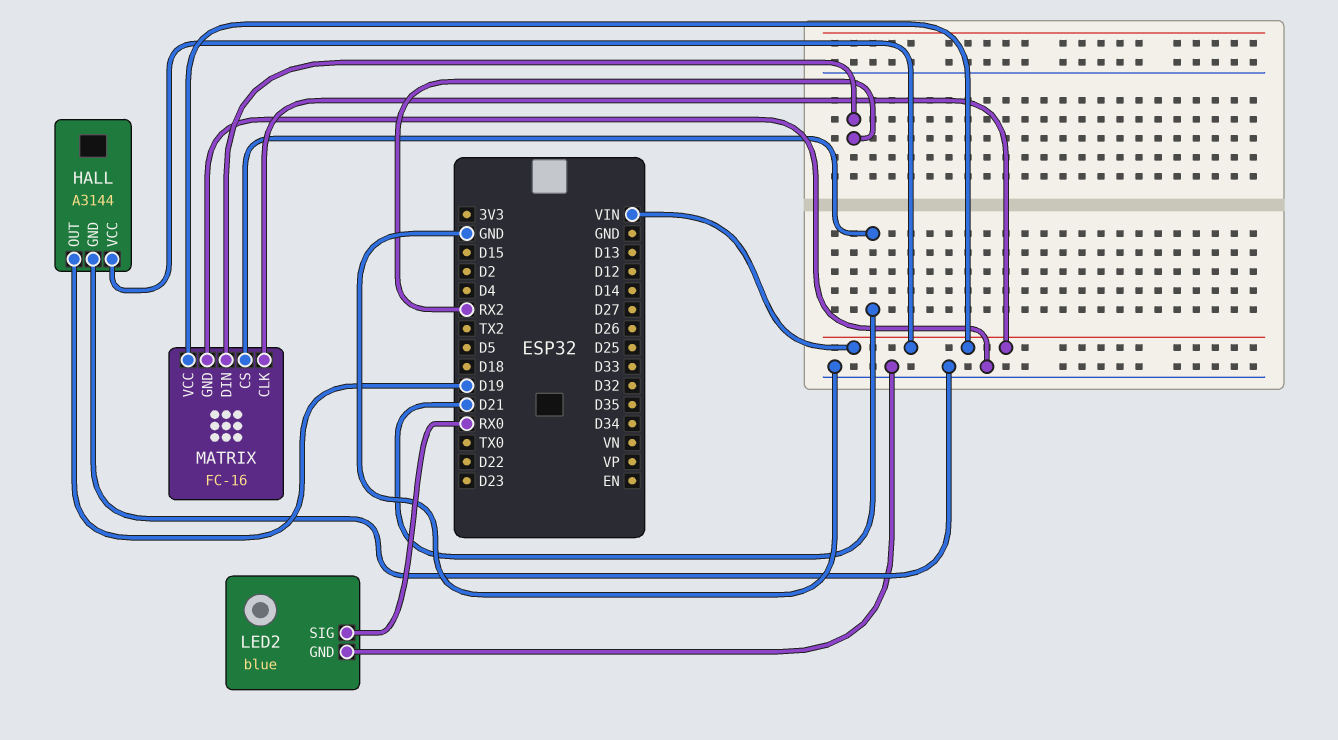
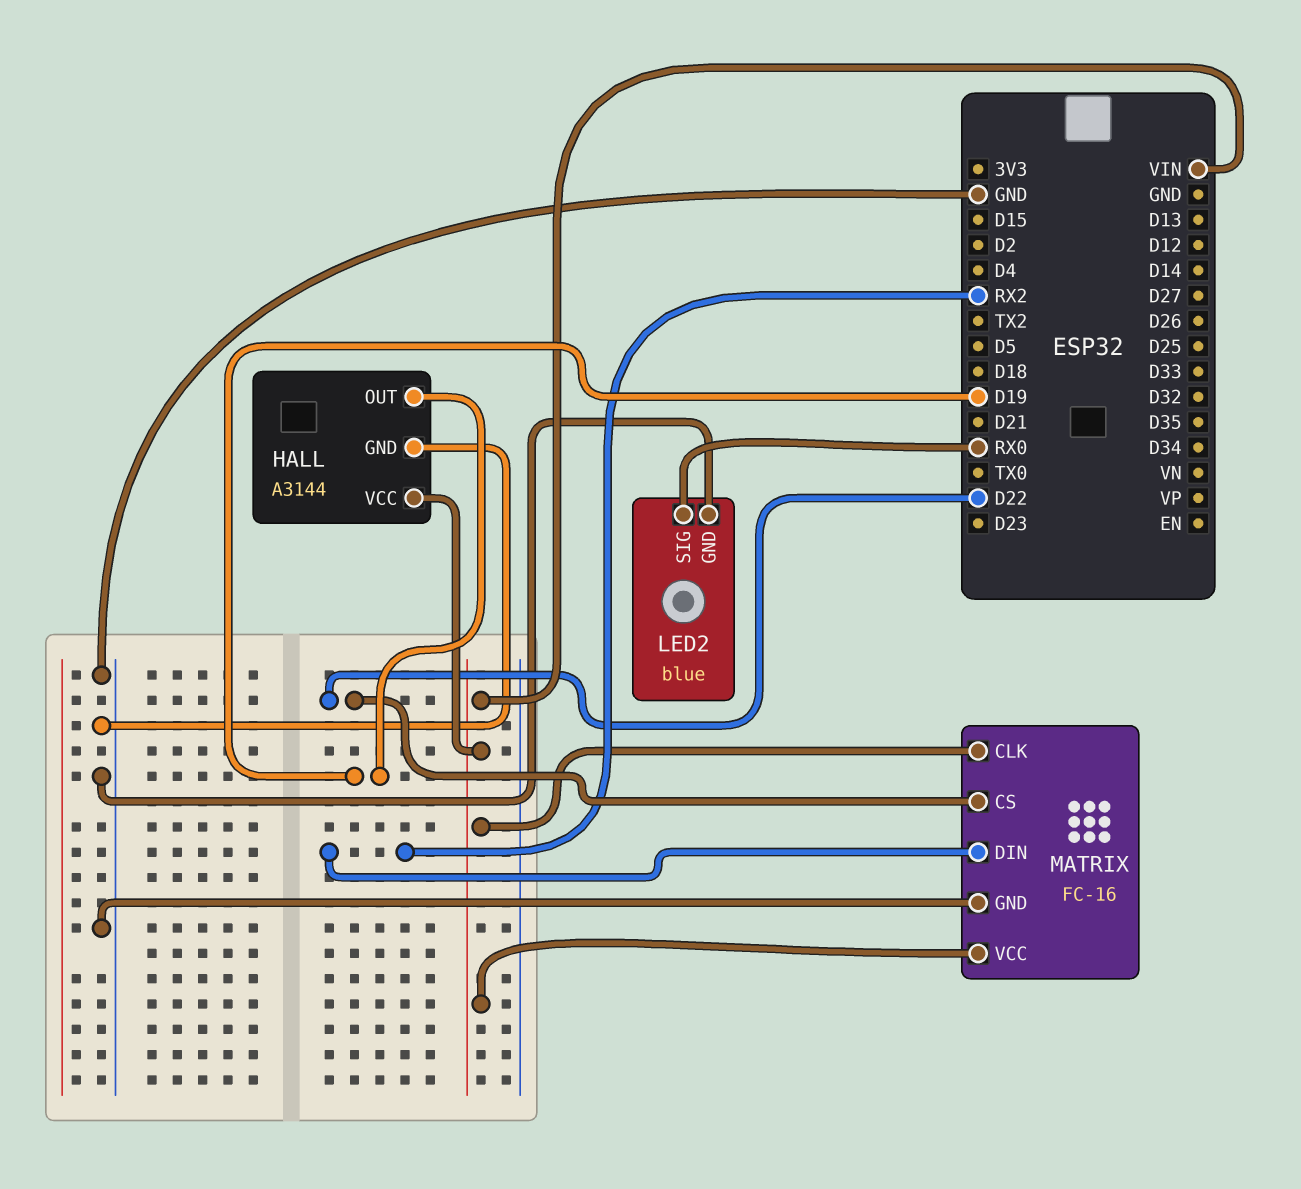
MATRIX pin CS: D21 -> D22

